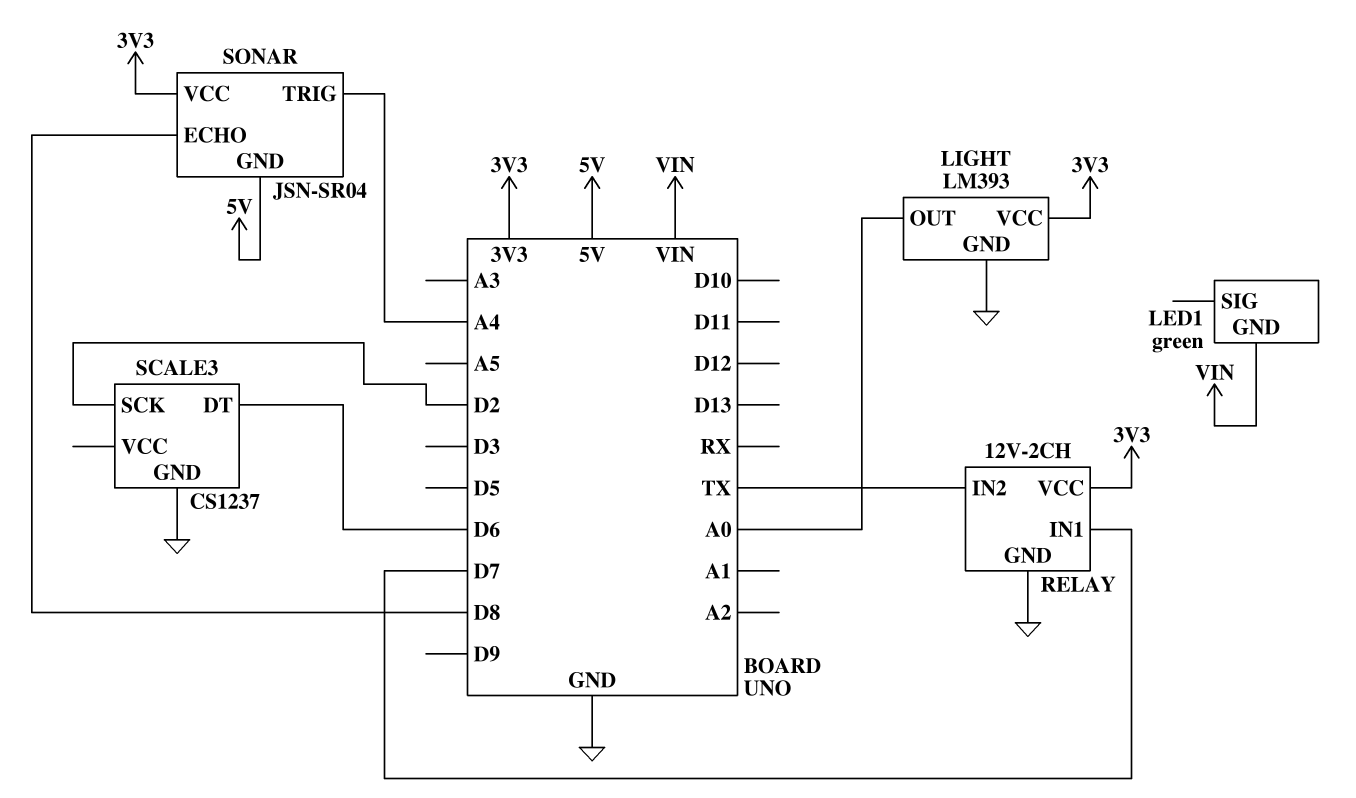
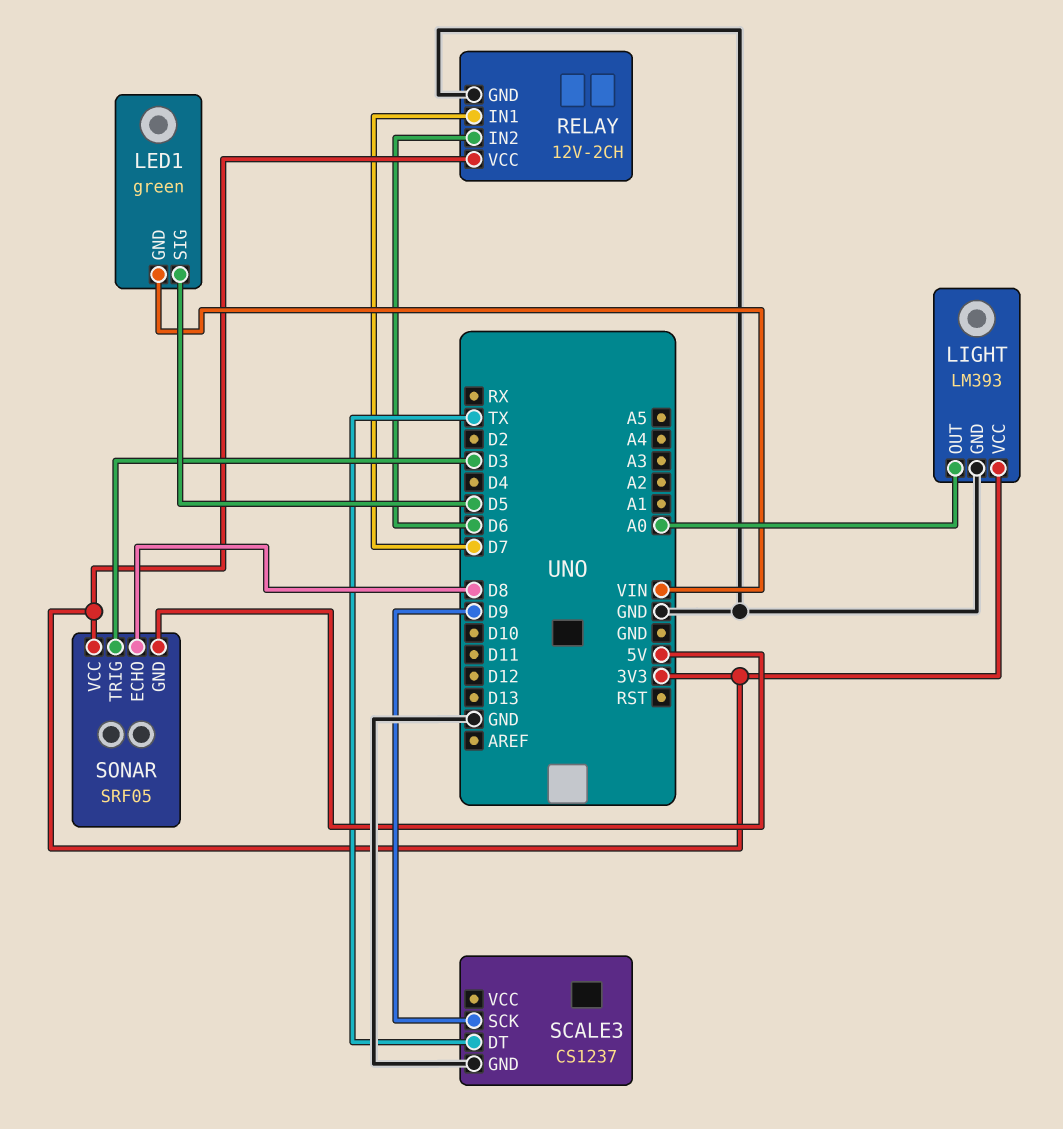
LED1 pin SIG: none -> D5
RELAY pin IN2: TX -> D6
SCALE3 pin DT: D6 -> TX
SCALE3 pin SCK: D2 -> D9
SONAR: JSN-SR04 -> SRF05
SONAR pin TRIG: A4 -> D3

